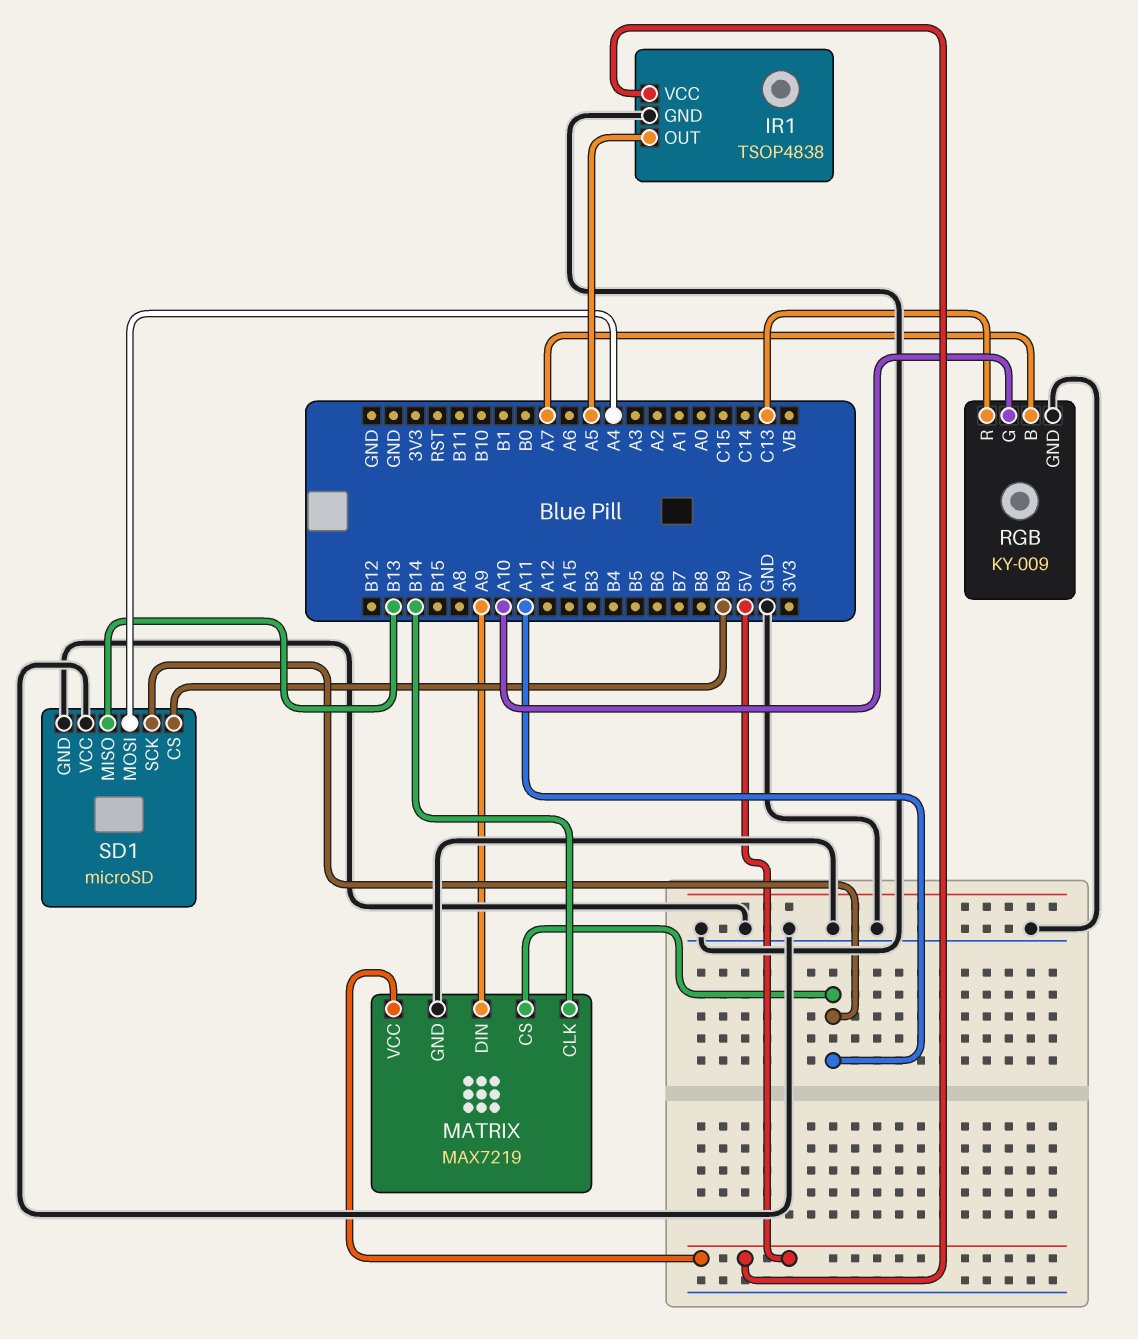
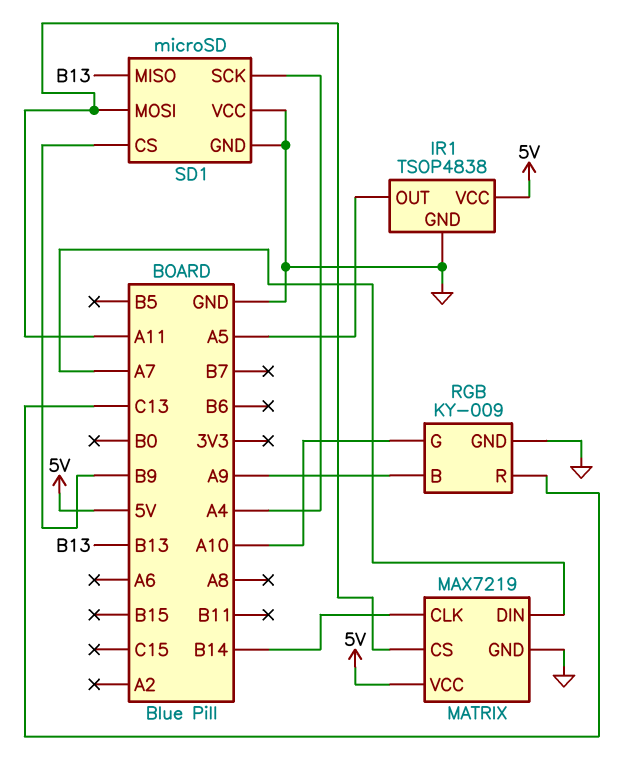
MATRIX pin DIN: A9 -> A7
RGB pin B: A7 -> A9
SD1 pin MOSI: A4 -> A11
SD1 pin SCK: A11 -> A4

